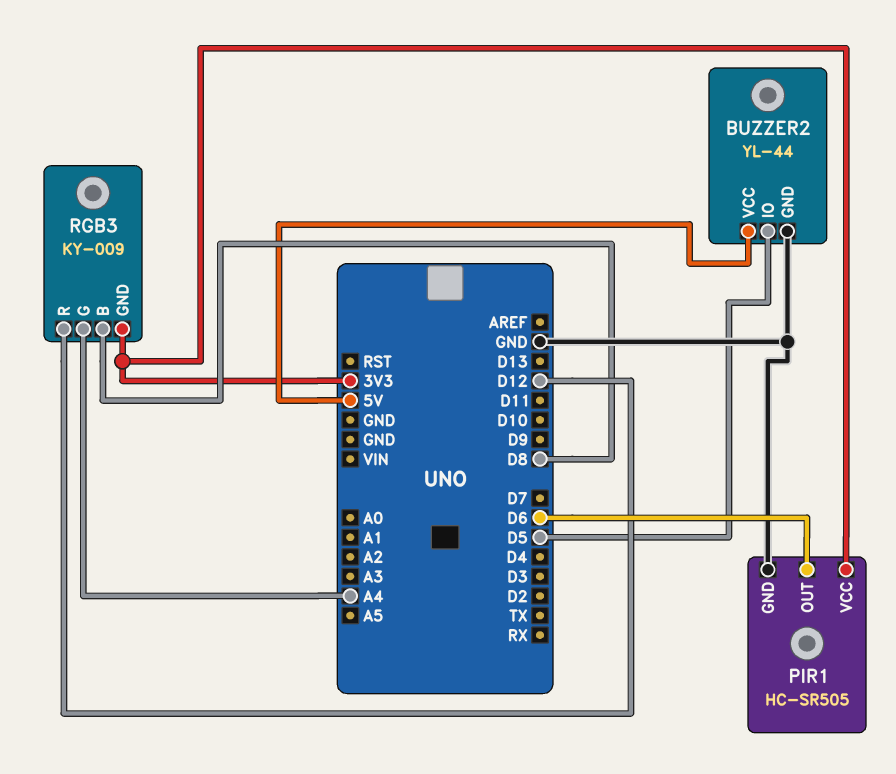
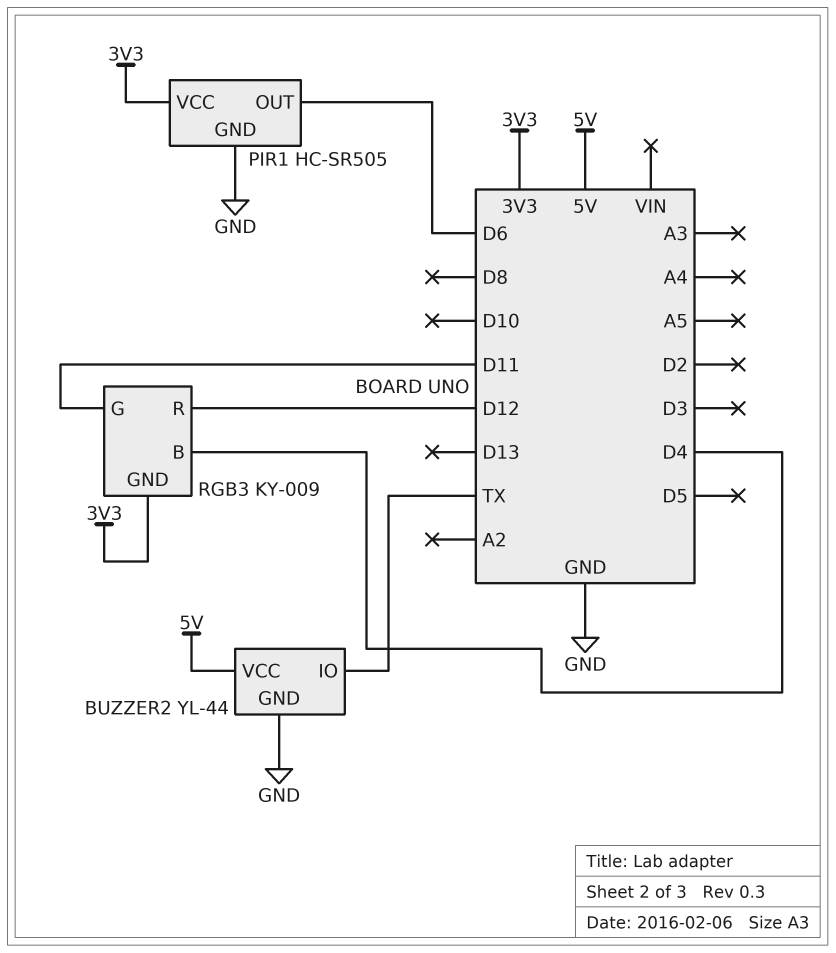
BUZZER2 pin IO: D5 -> TX
RGB3 pin B: D8 -> D4
RGB3 pin G: A4 -> D11

